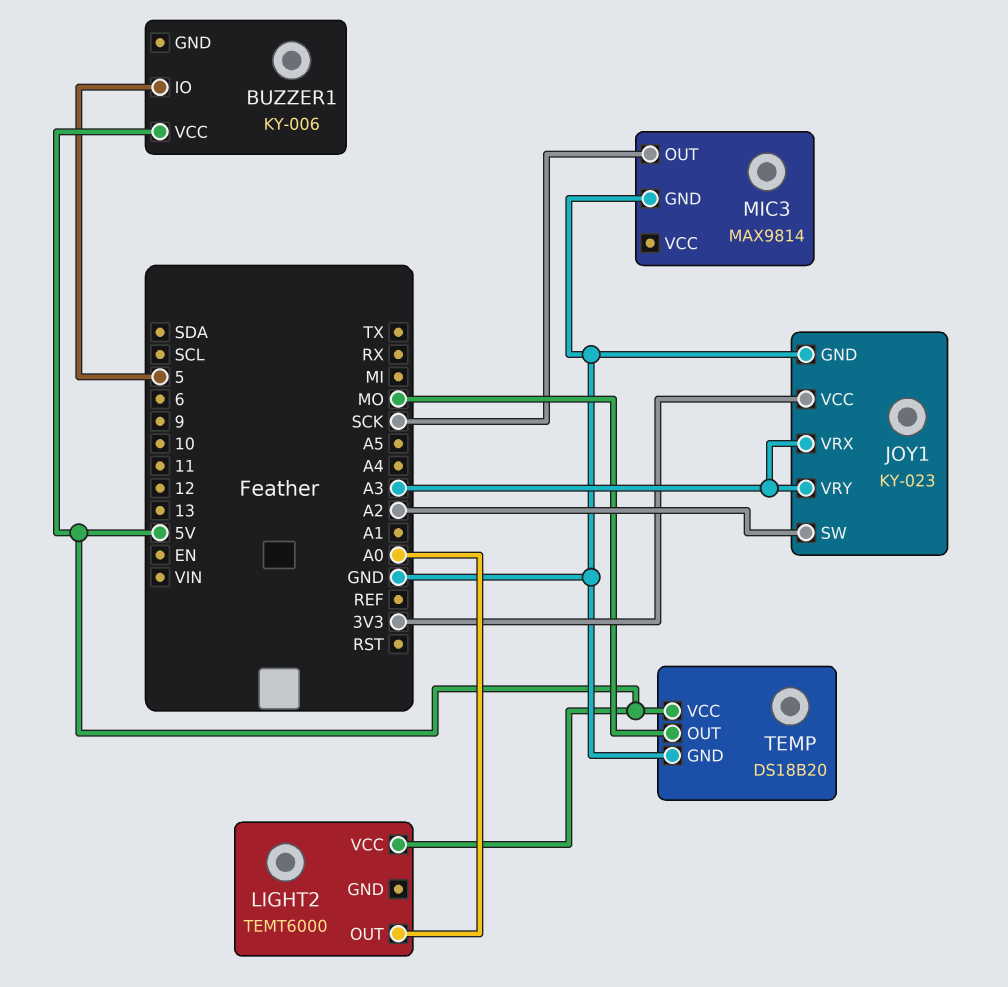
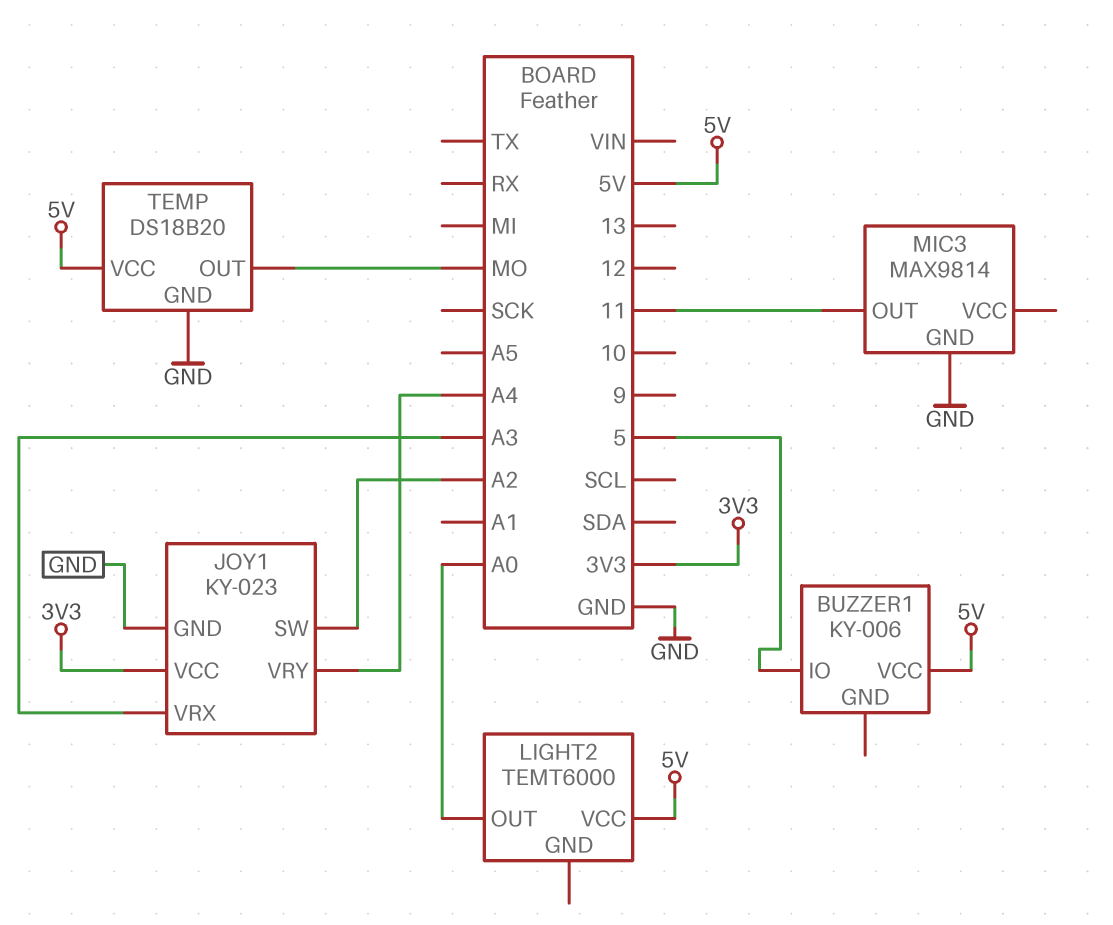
JOY1 pin VRY: A3 -> A4
MIC3 pin OUT: SCK -> 11

